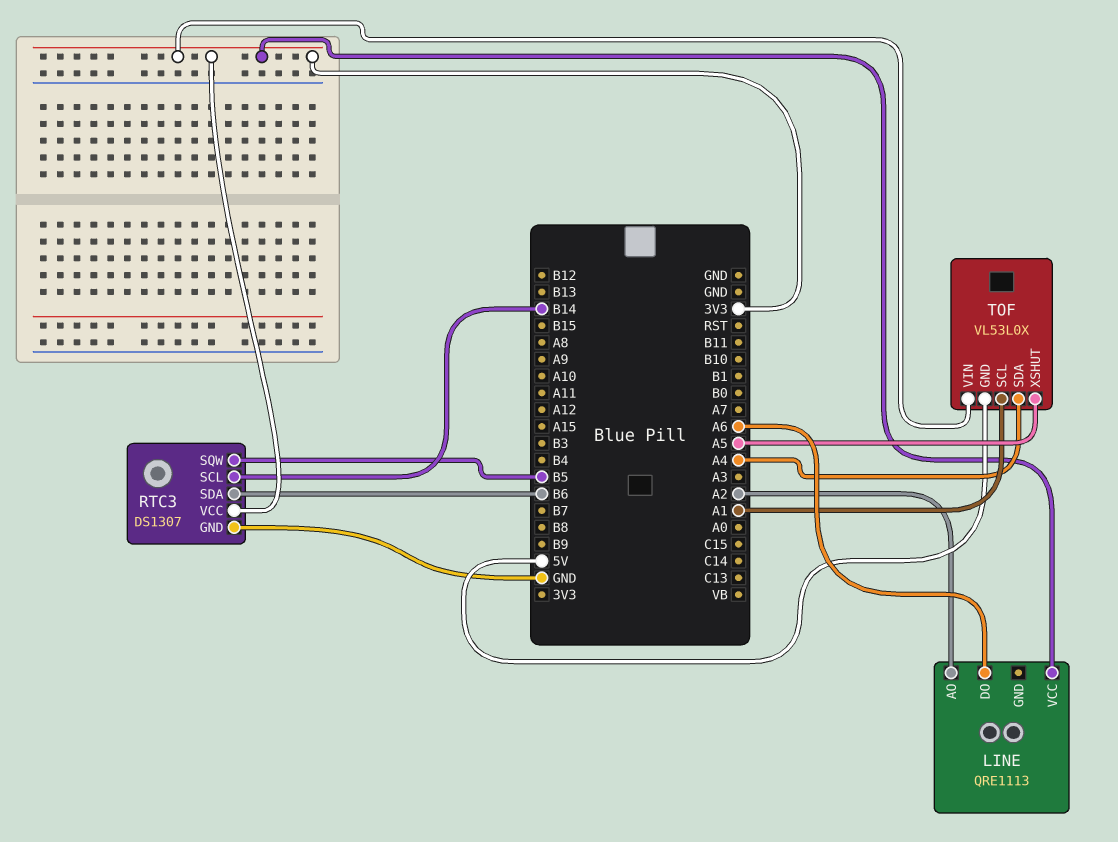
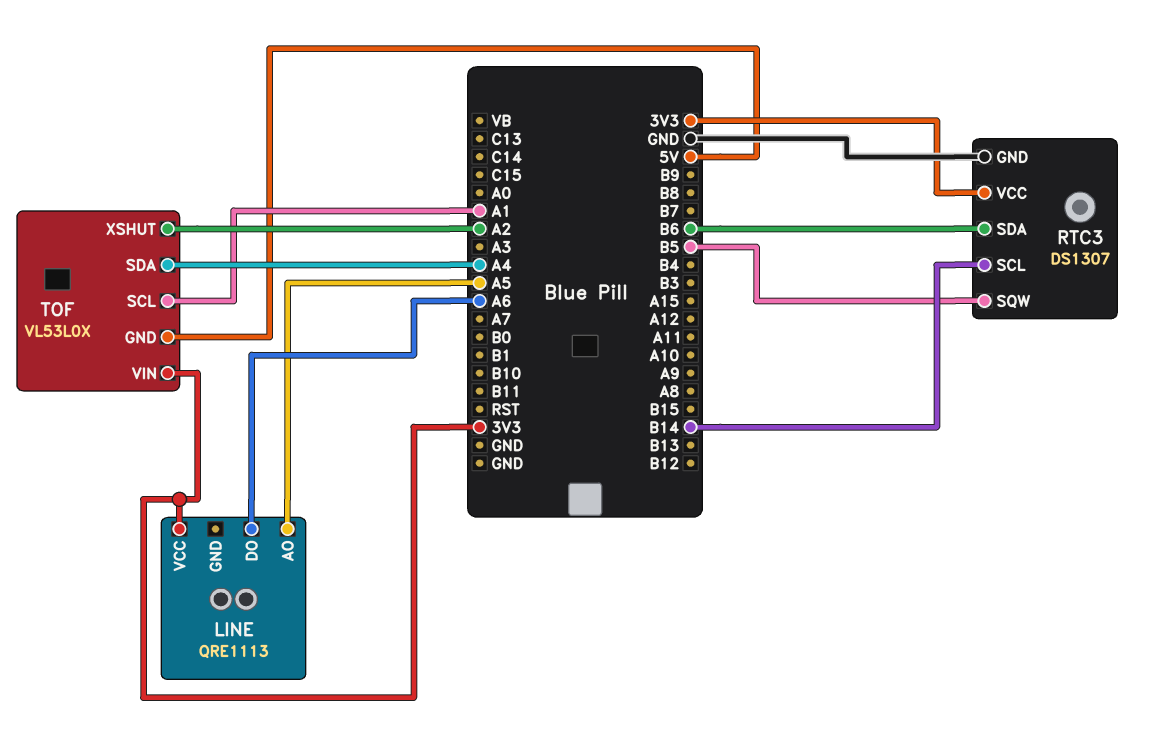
LINE pin AO: A2 -> A5
TOF pin XSHUT: A5 -> A2

